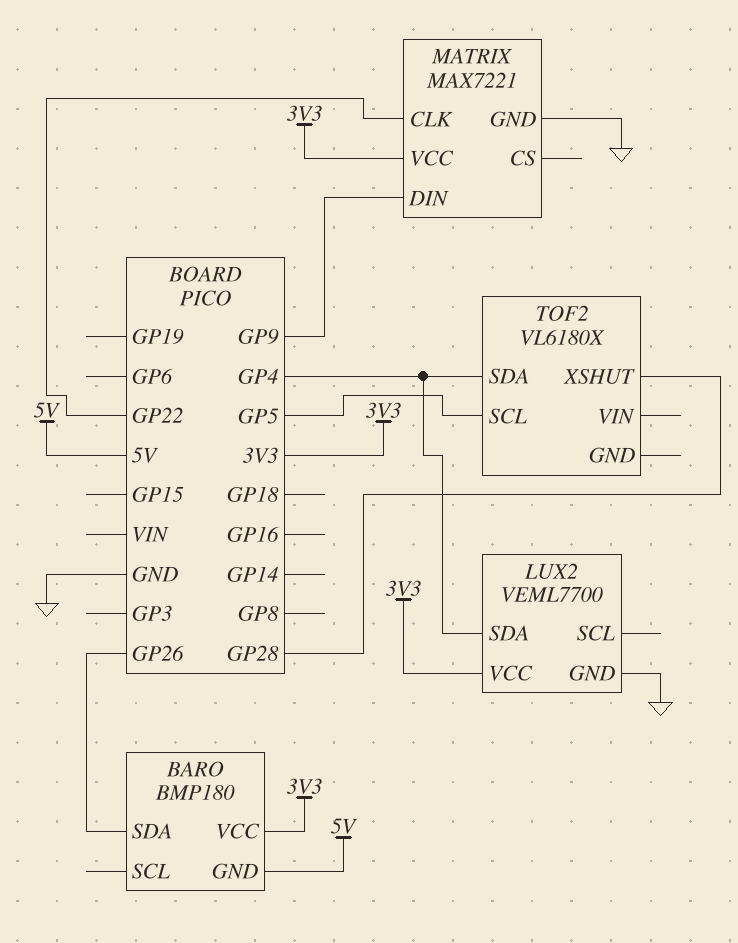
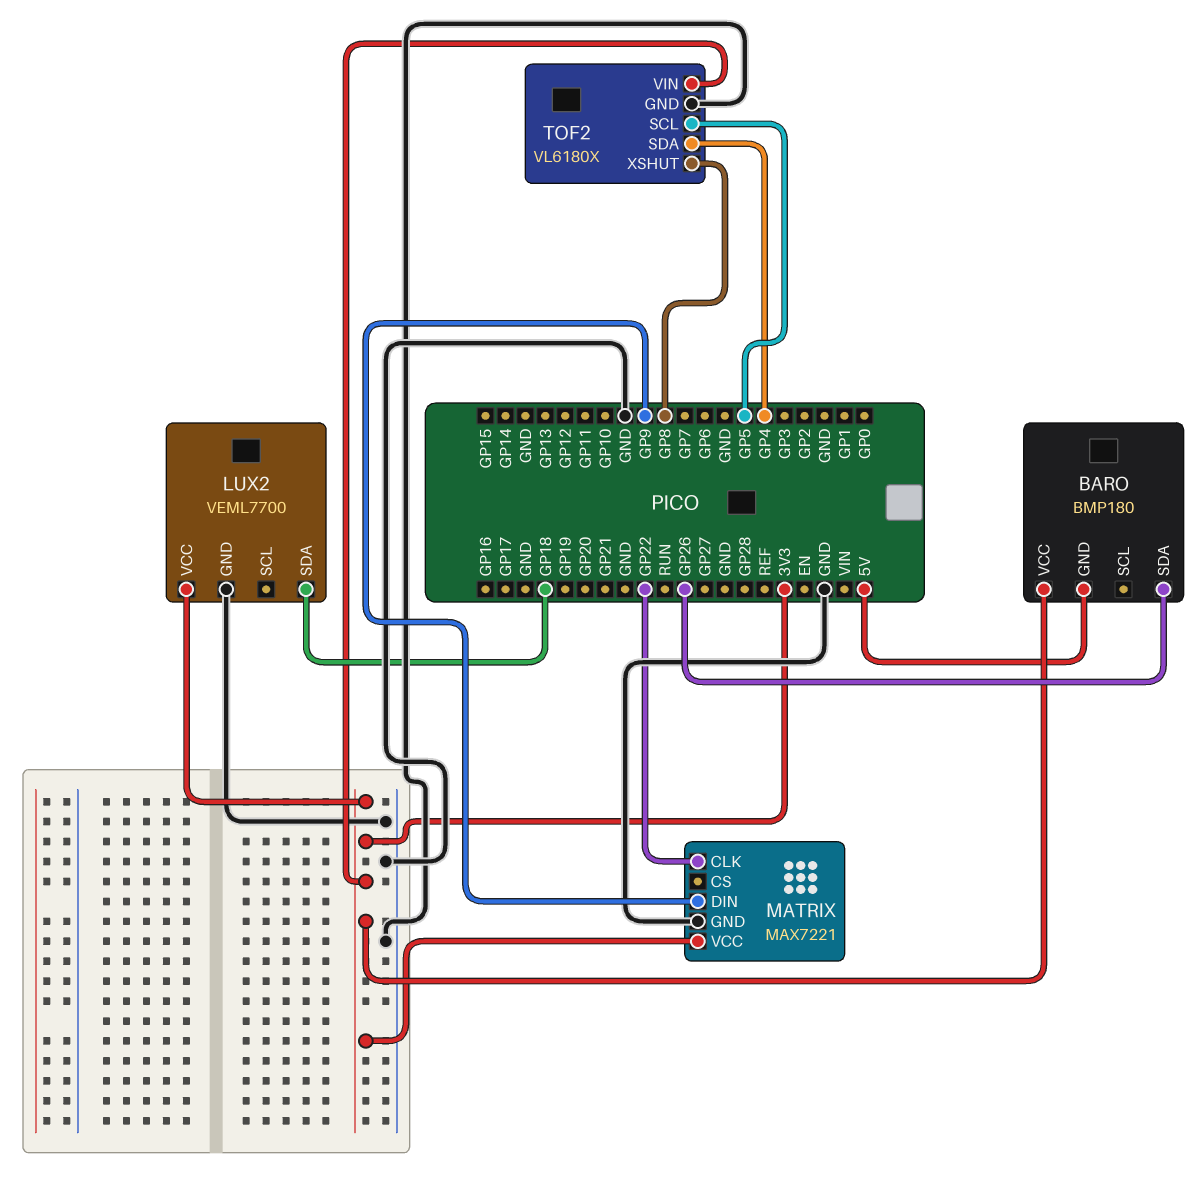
LUX2 pin SDA: GP4 -> GP18
TOF2 pin GND: none -> GND
TOF2 pin VIN: none -> 3V3
TOF2 pin XSHUT: GP28 -> GP8

